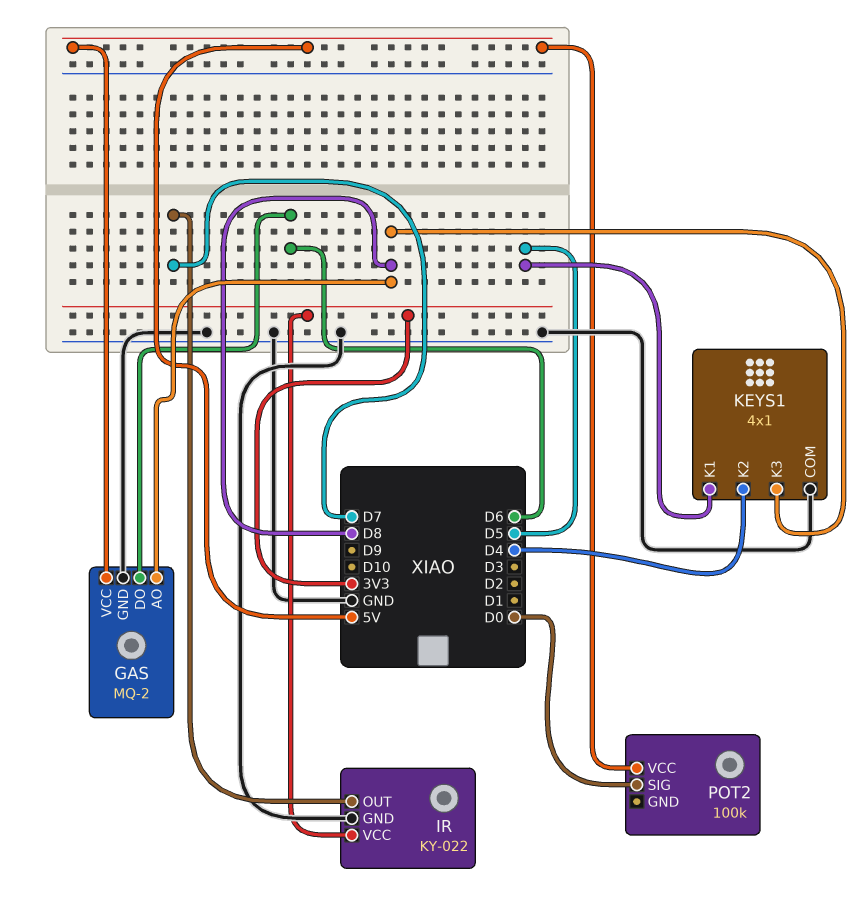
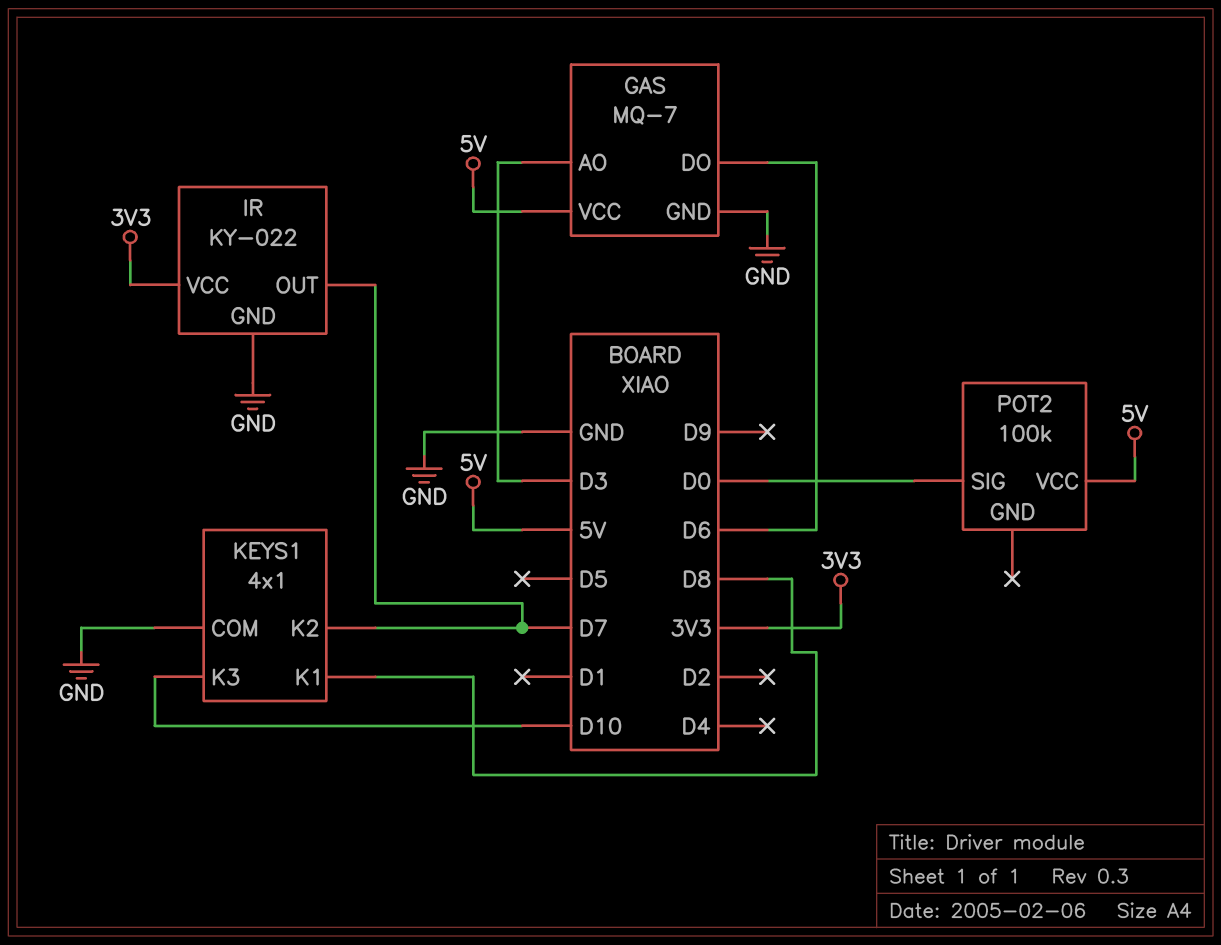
GAS: MQ-2 -> MQ-7
GAS pin AO: D8 -> D3
KEYS1 pin K1: D5 -> D8
KEYS1 pin K2: D4 -> D7
KEYS1 pin K3: D8 -> D10

